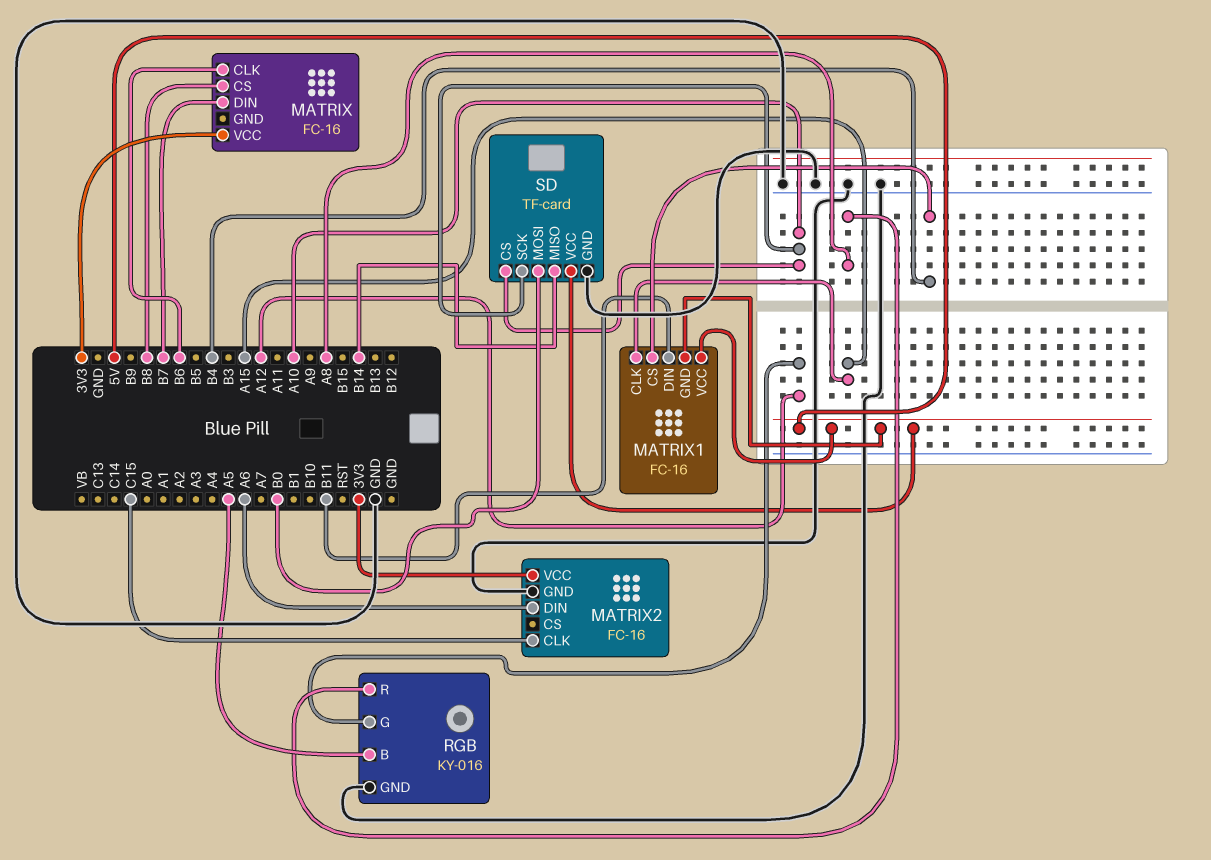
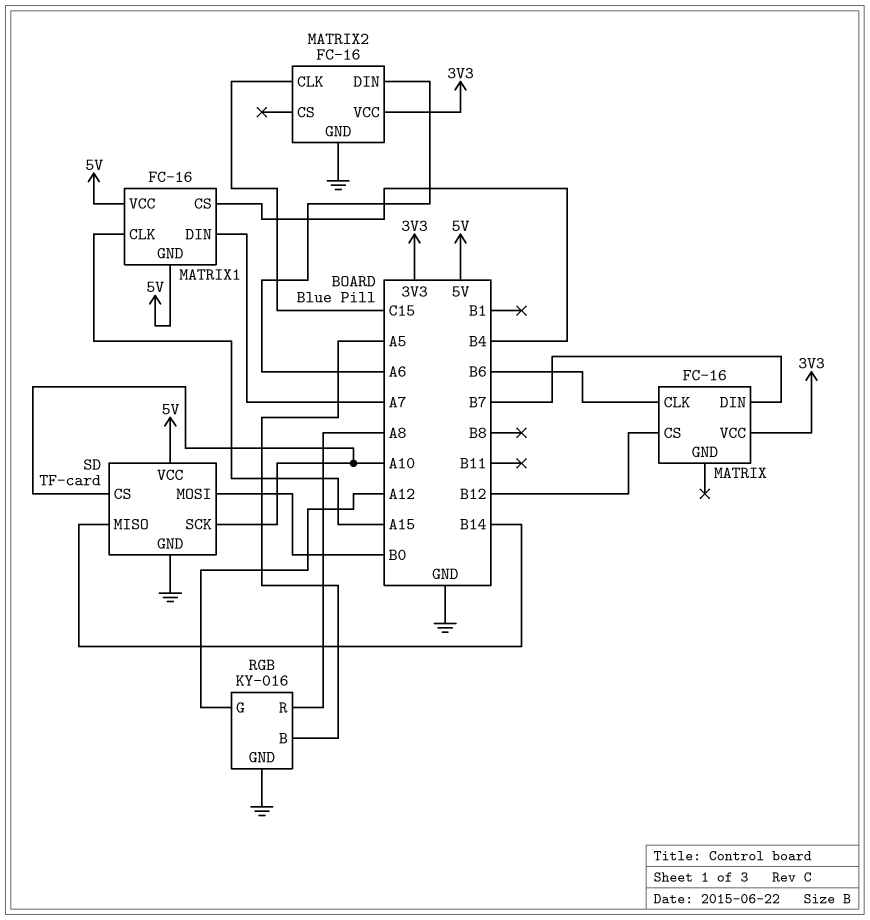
MATRIX pin CS: B8 -> B12
MATRIX1 pin DIN: B11 -> A7

